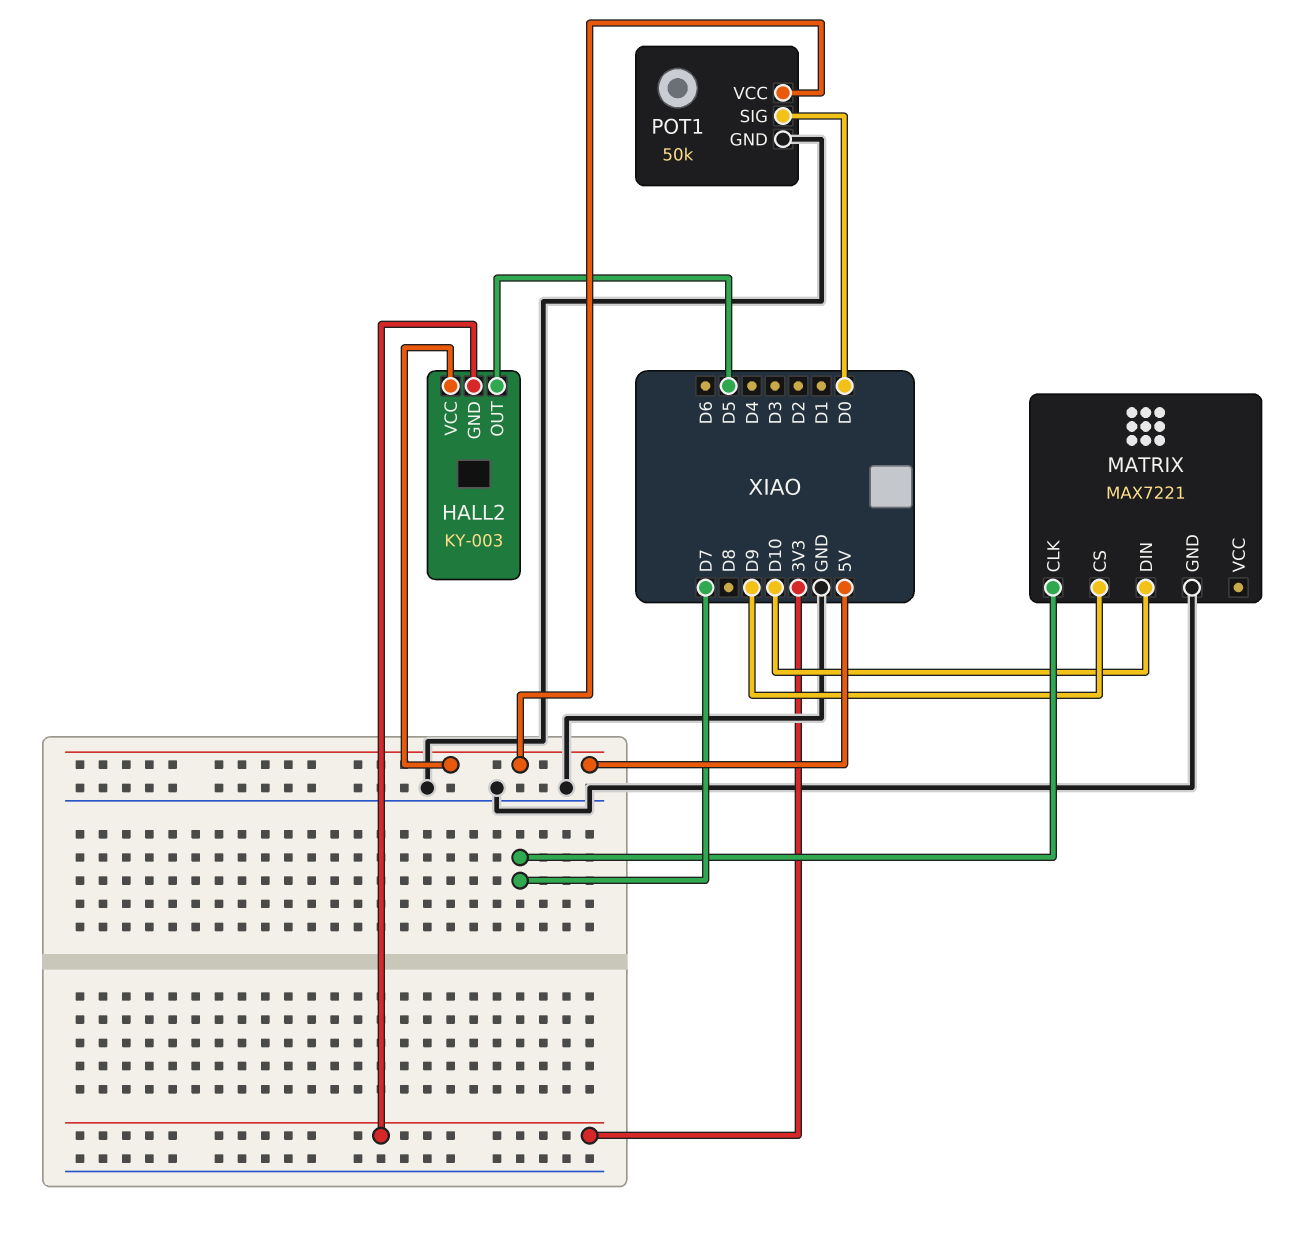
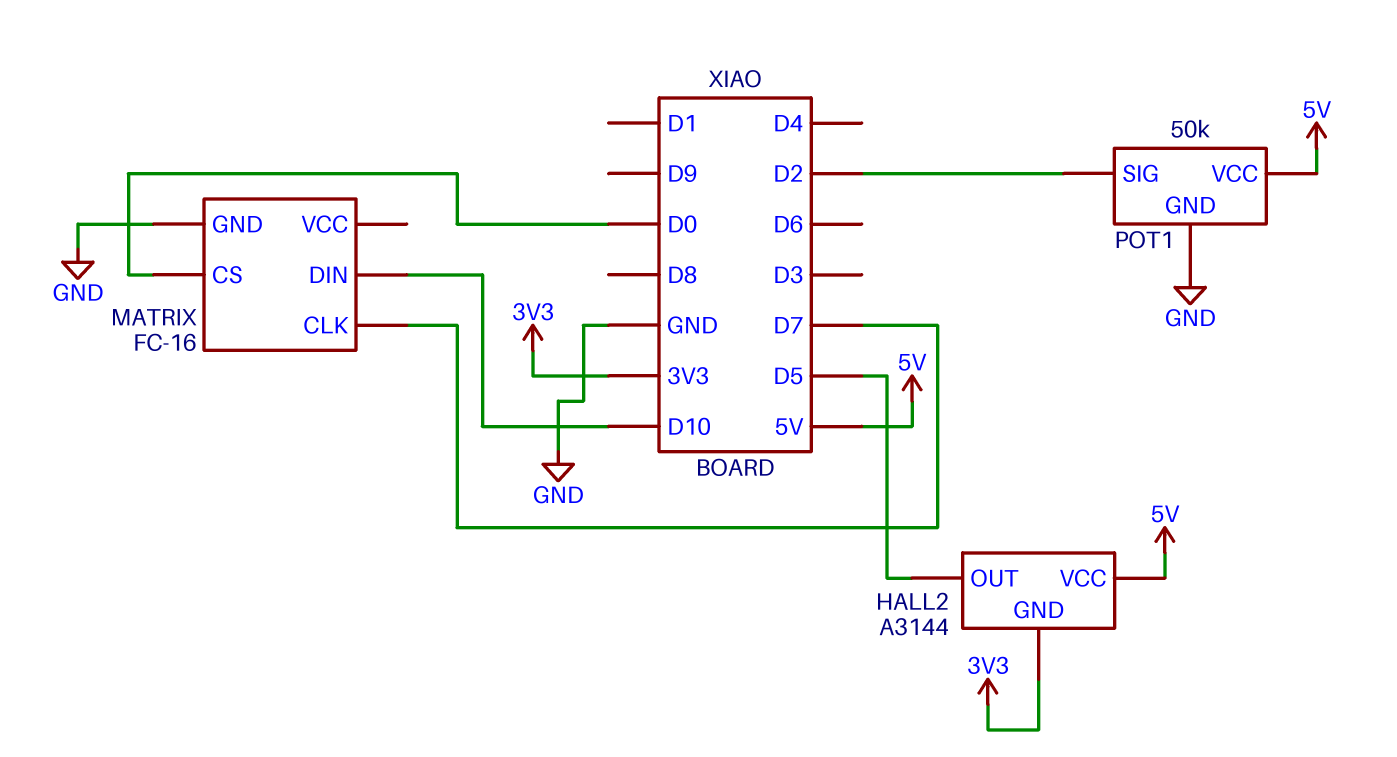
HALL2: KY-003 -> A3144
MATRIX: MAX7221 -> FC-16
MATRIX pin CS: D9 -> D0
POT1 pin SIG: D0 -> D2

